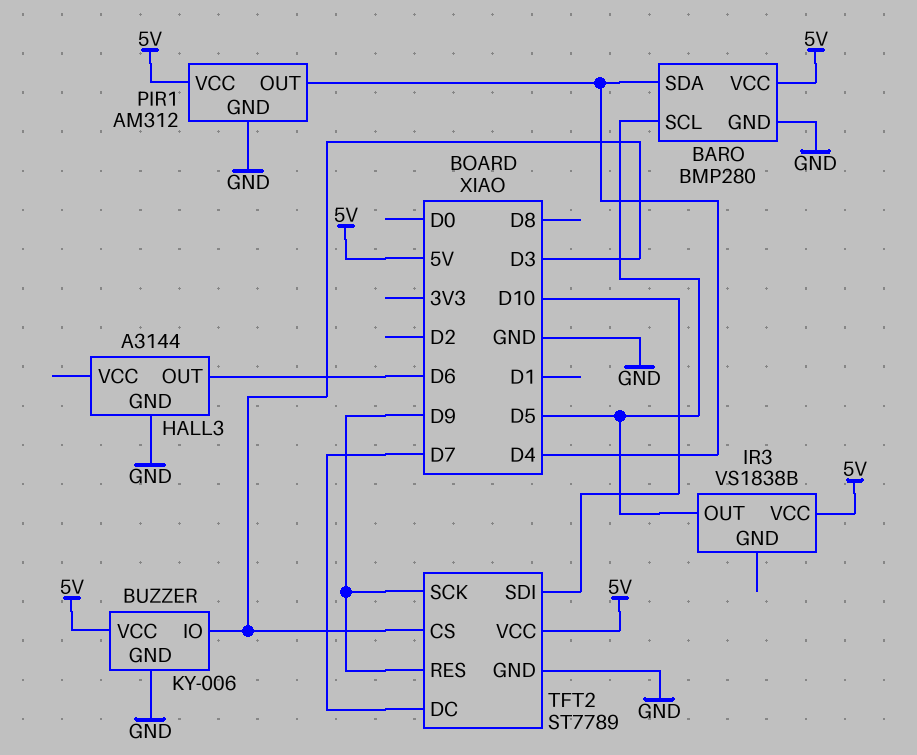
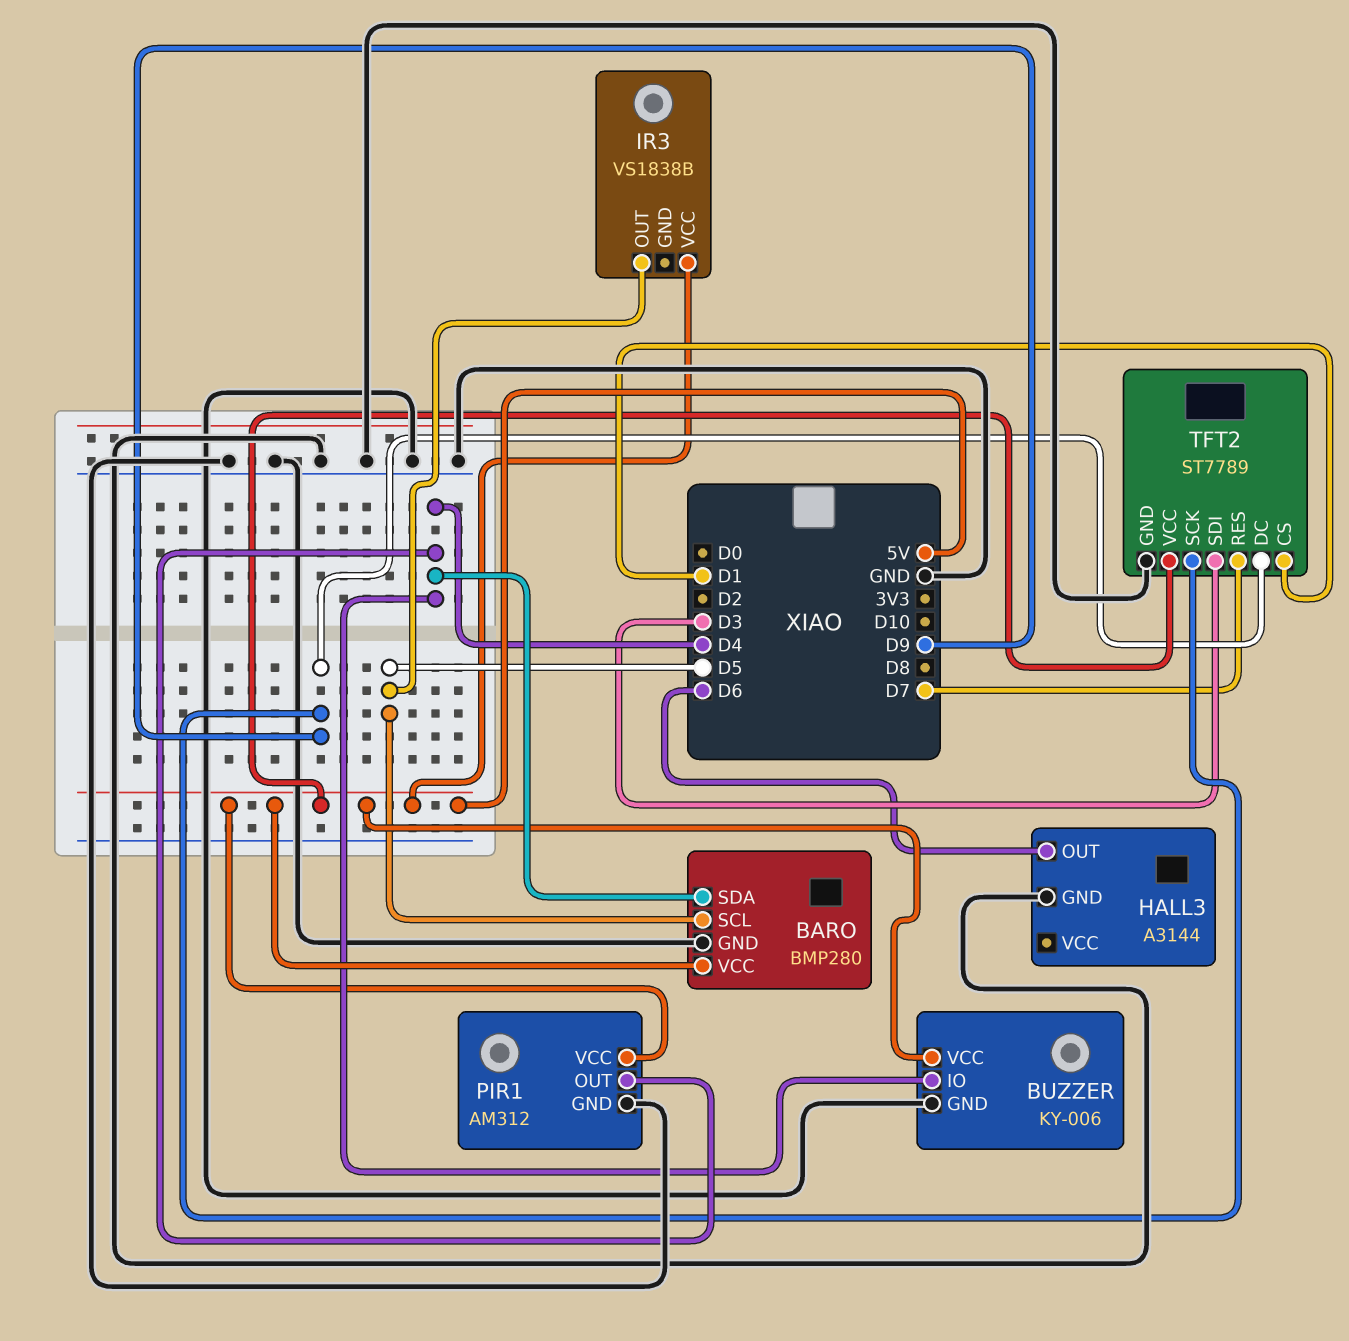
BUZZER pin IO: D3 -> D4
TFT2 pin CS: D3 -> D1
TFT2 pin DC: D7 -> D9
TFT2 pin RES: D9 -> D7
TFT2 pin SDI: D10 -> D3

